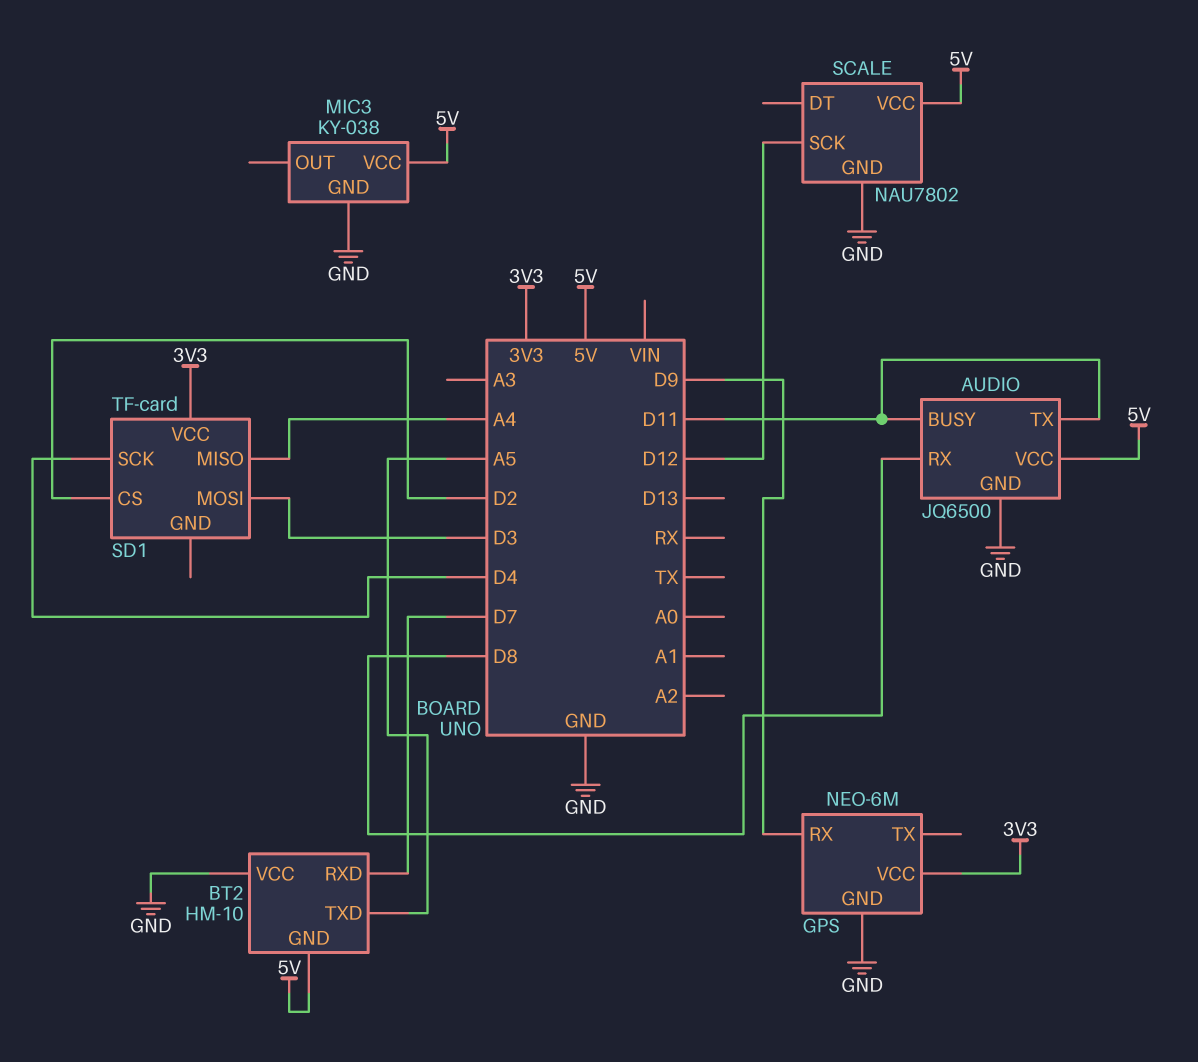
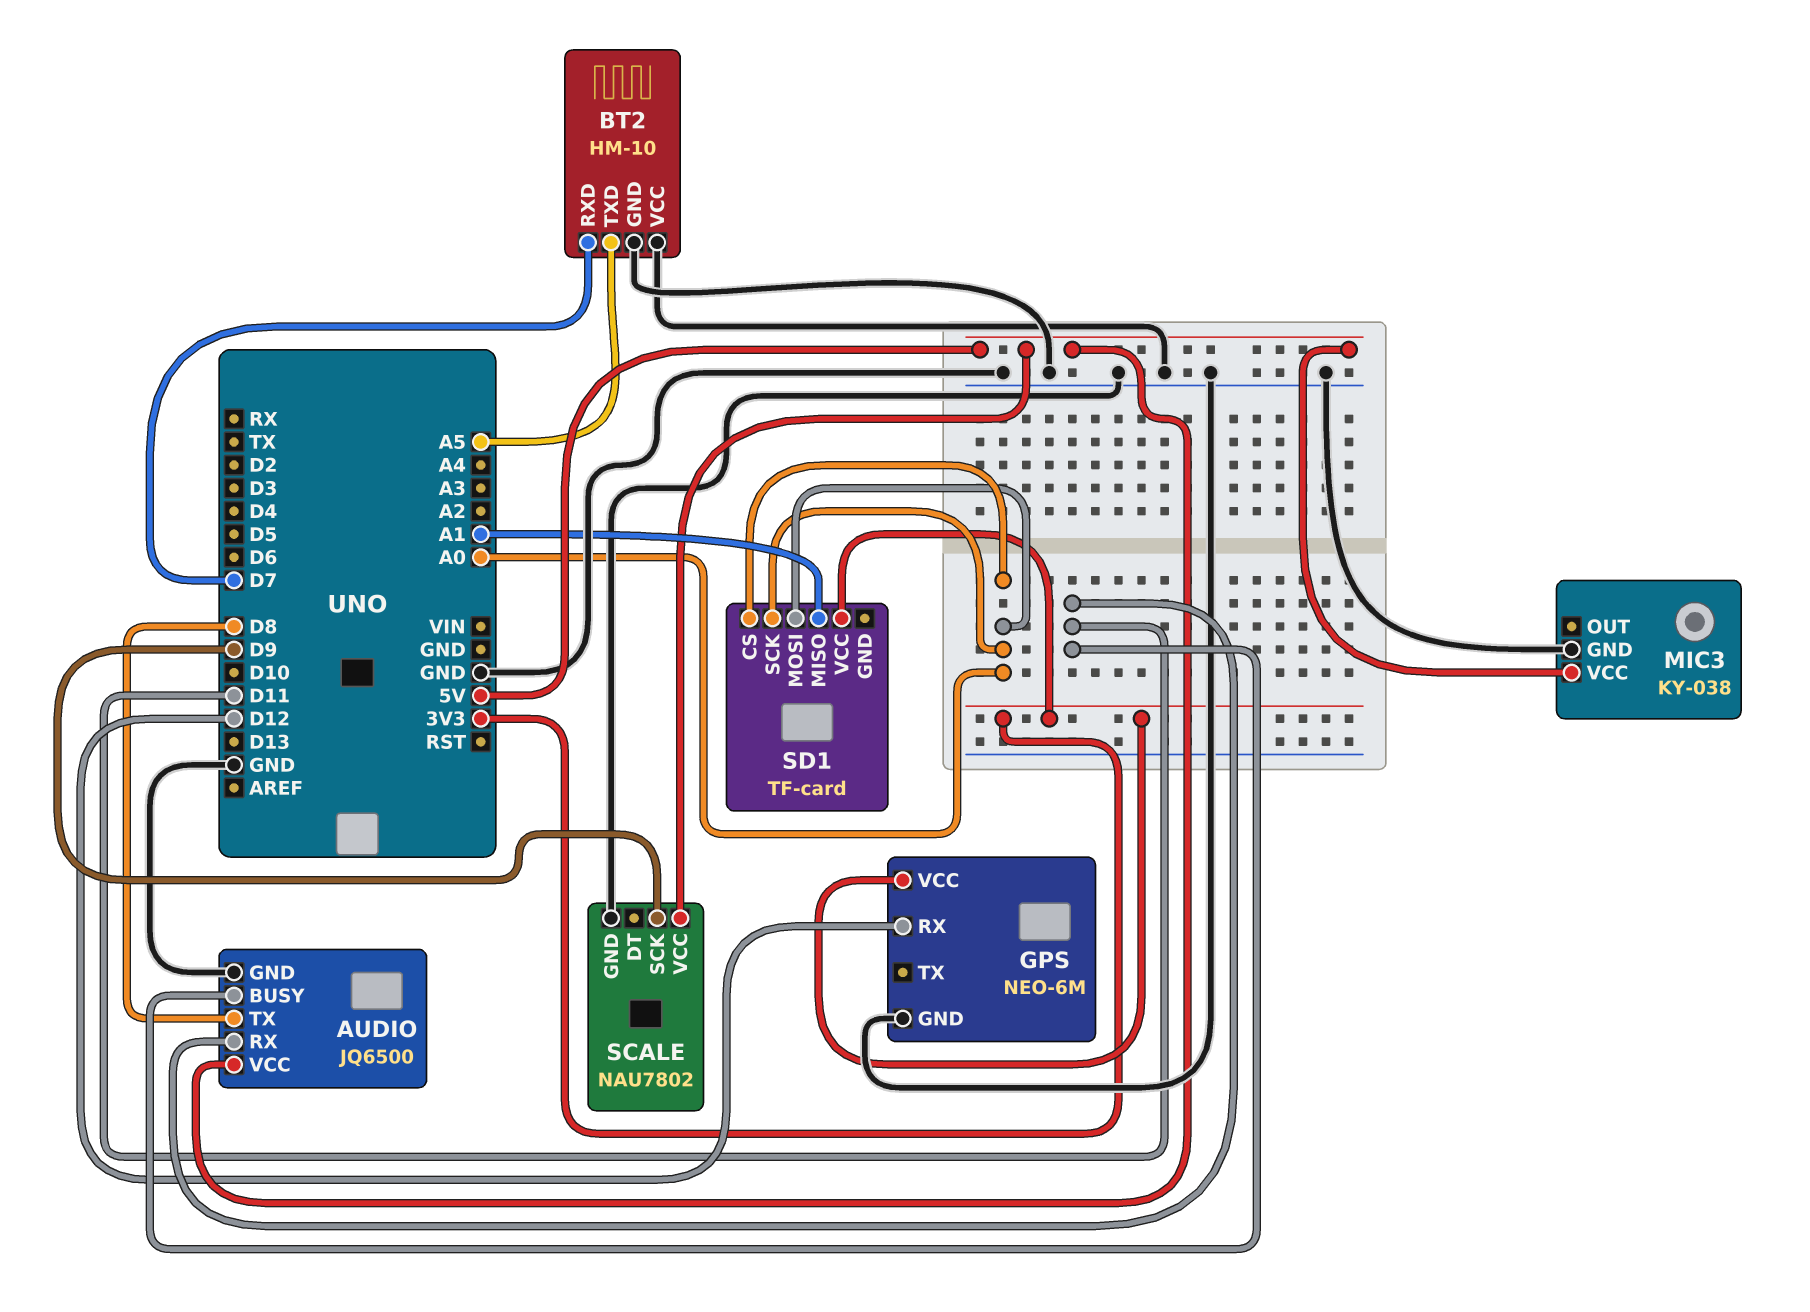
AUDIO pin RX: D8 -> D11
AUDIO pin TX: D11 -> D8
BT2 pin GND: 5V -> GND
GPS pin RX: D9 -> D12
SCALE pin SCK: D12 -> D9
SD1 pin CS: D2 -> A0
SD1 pin MISO: A4 -> A1
SD1 pin MOSI: D3 -> A0
SD1 pin SCK: D4 -> A0

